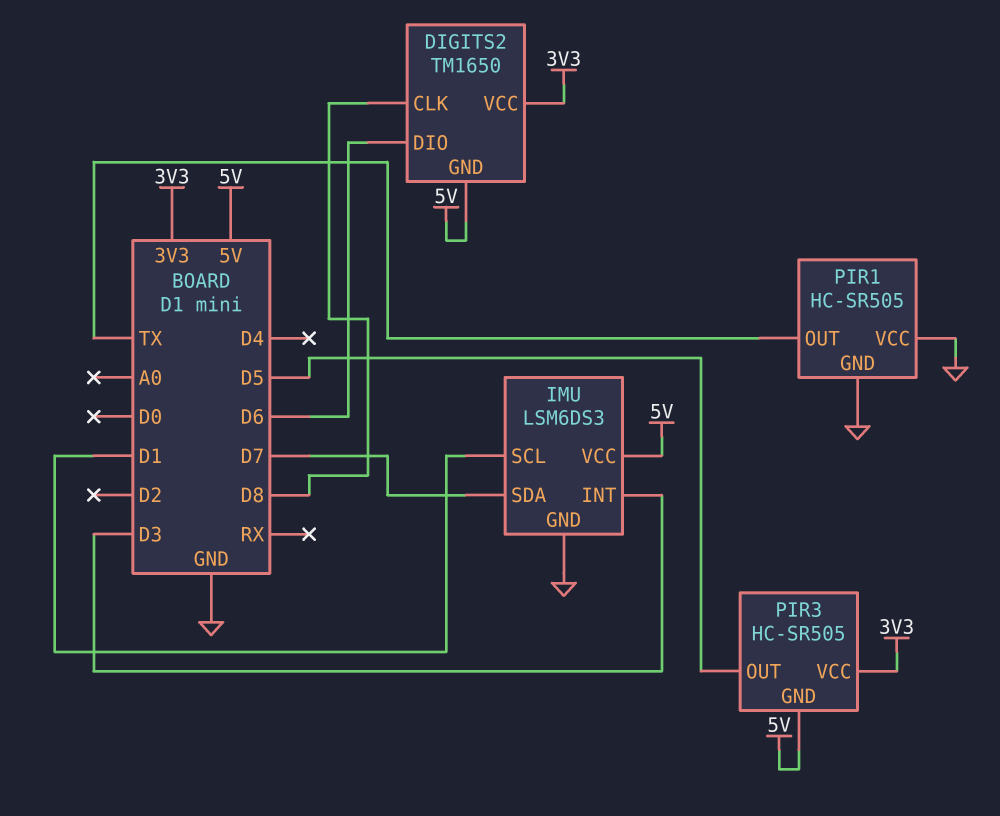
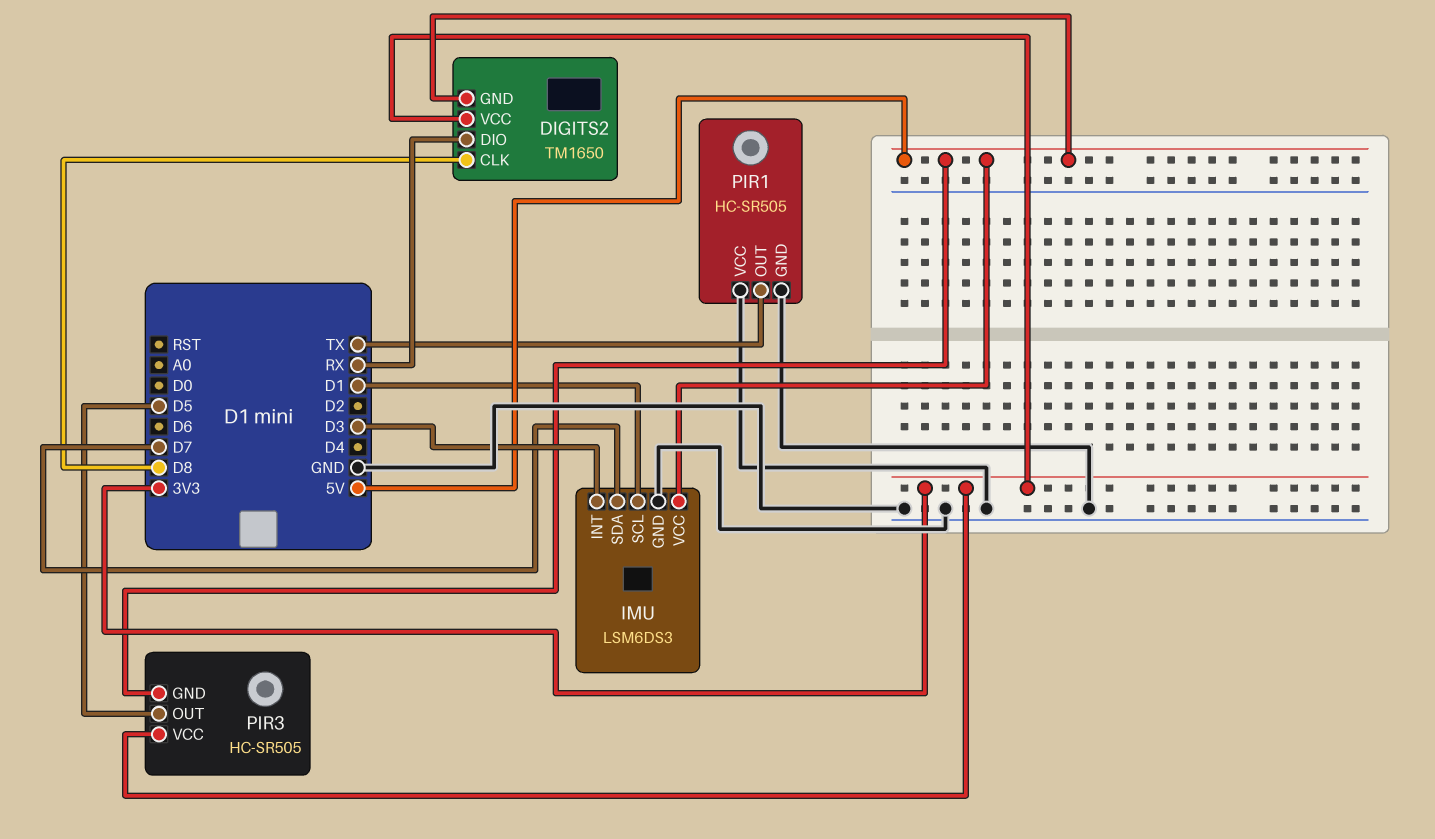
DIGITS2 pin DIO: D6 -> RX

